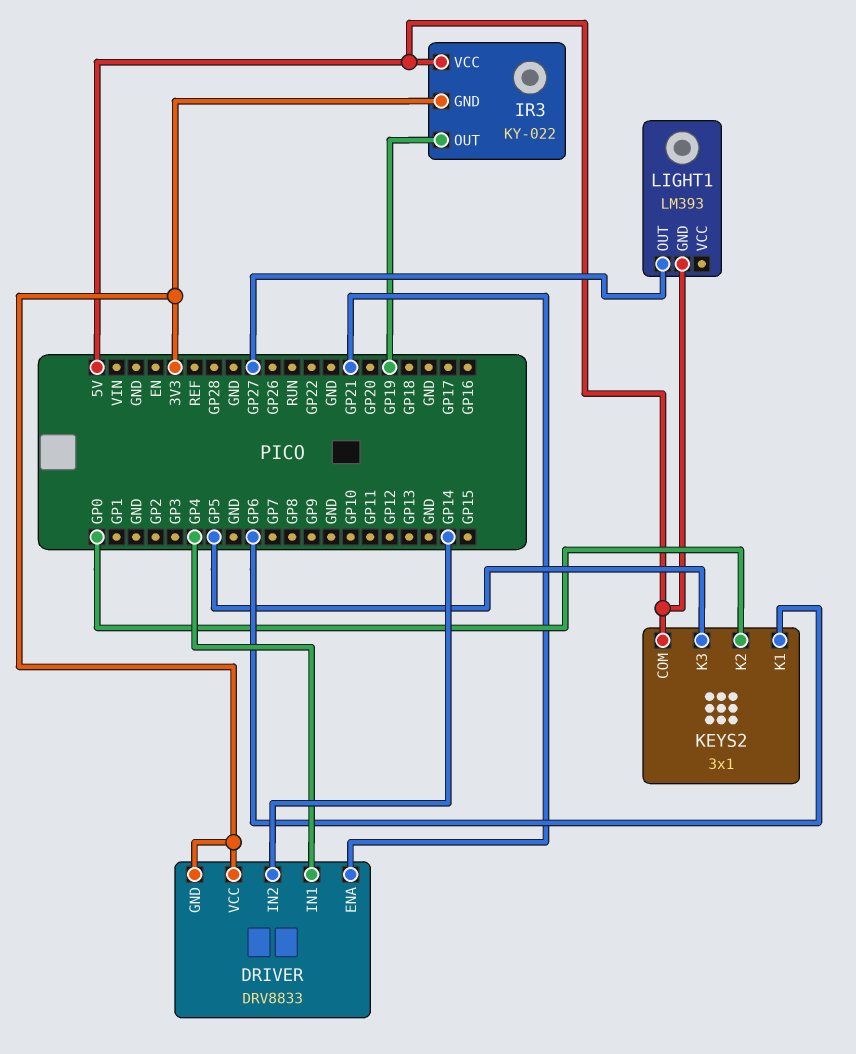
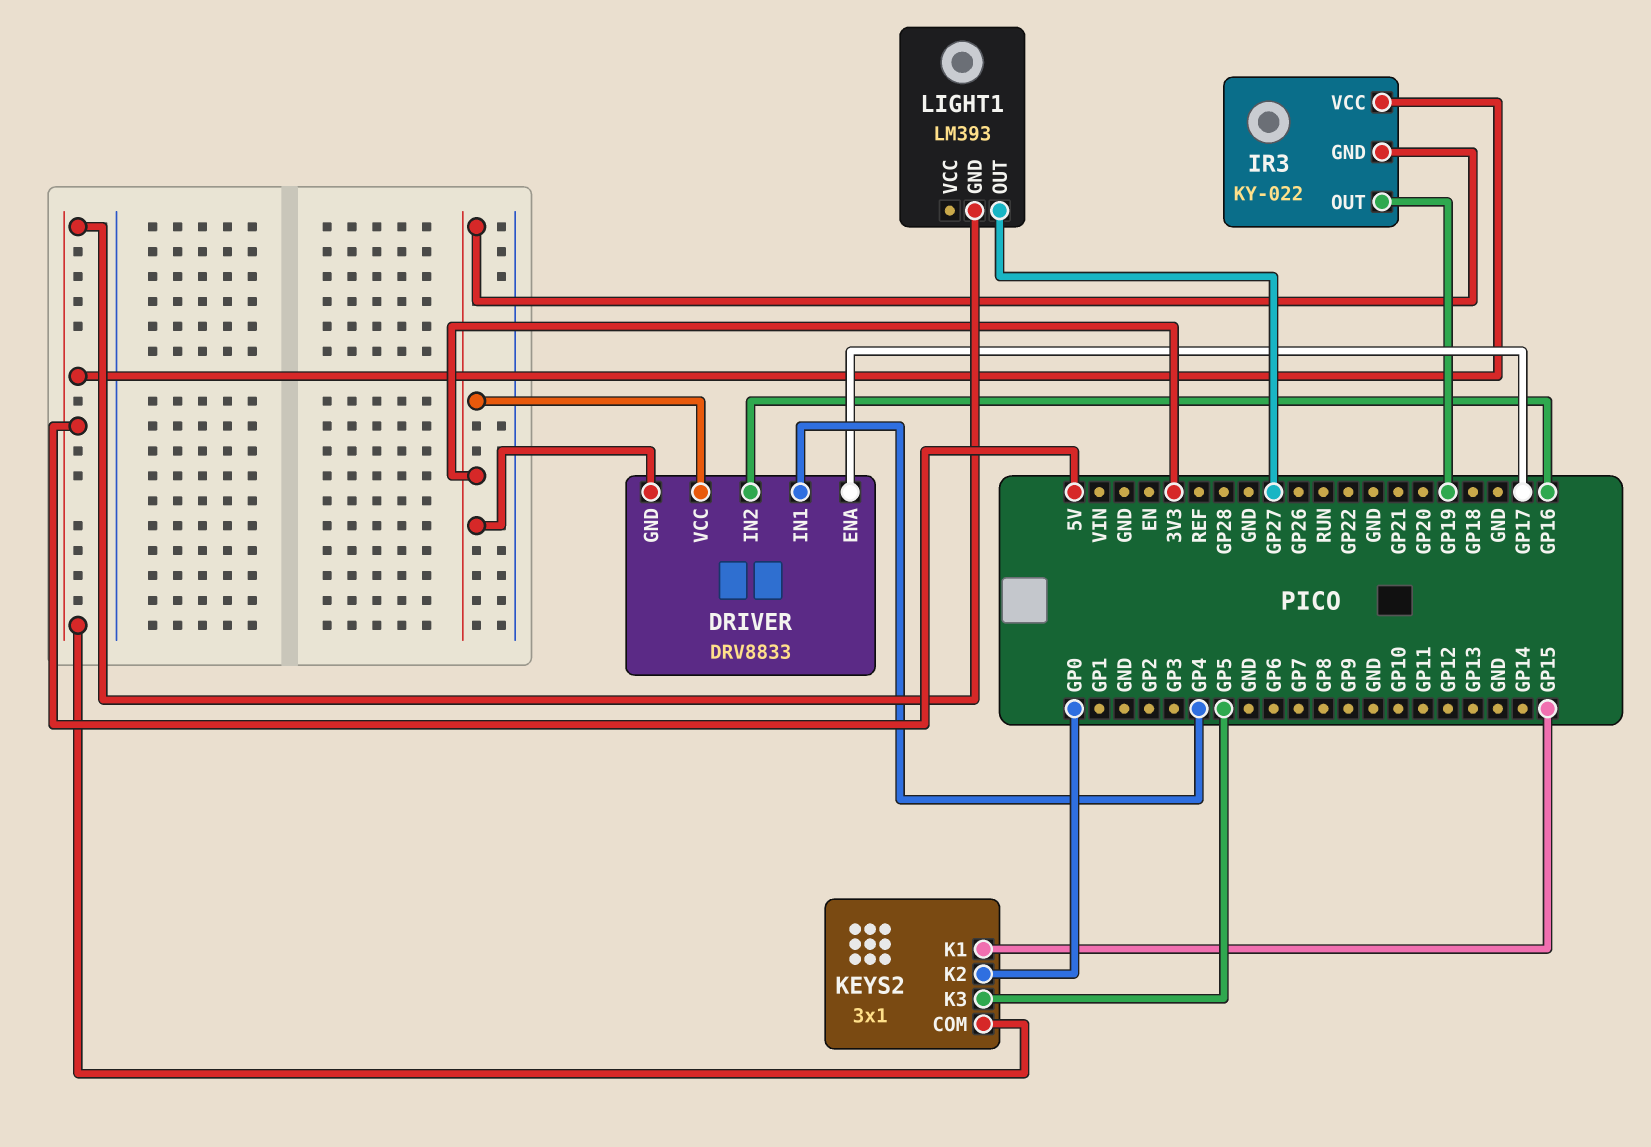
DRIVER pin ENA: GP21 -> GP17
DRIVER pin IN2: GP14 -> GP16
KEYS2 pin K1: GP6 -> GP15

